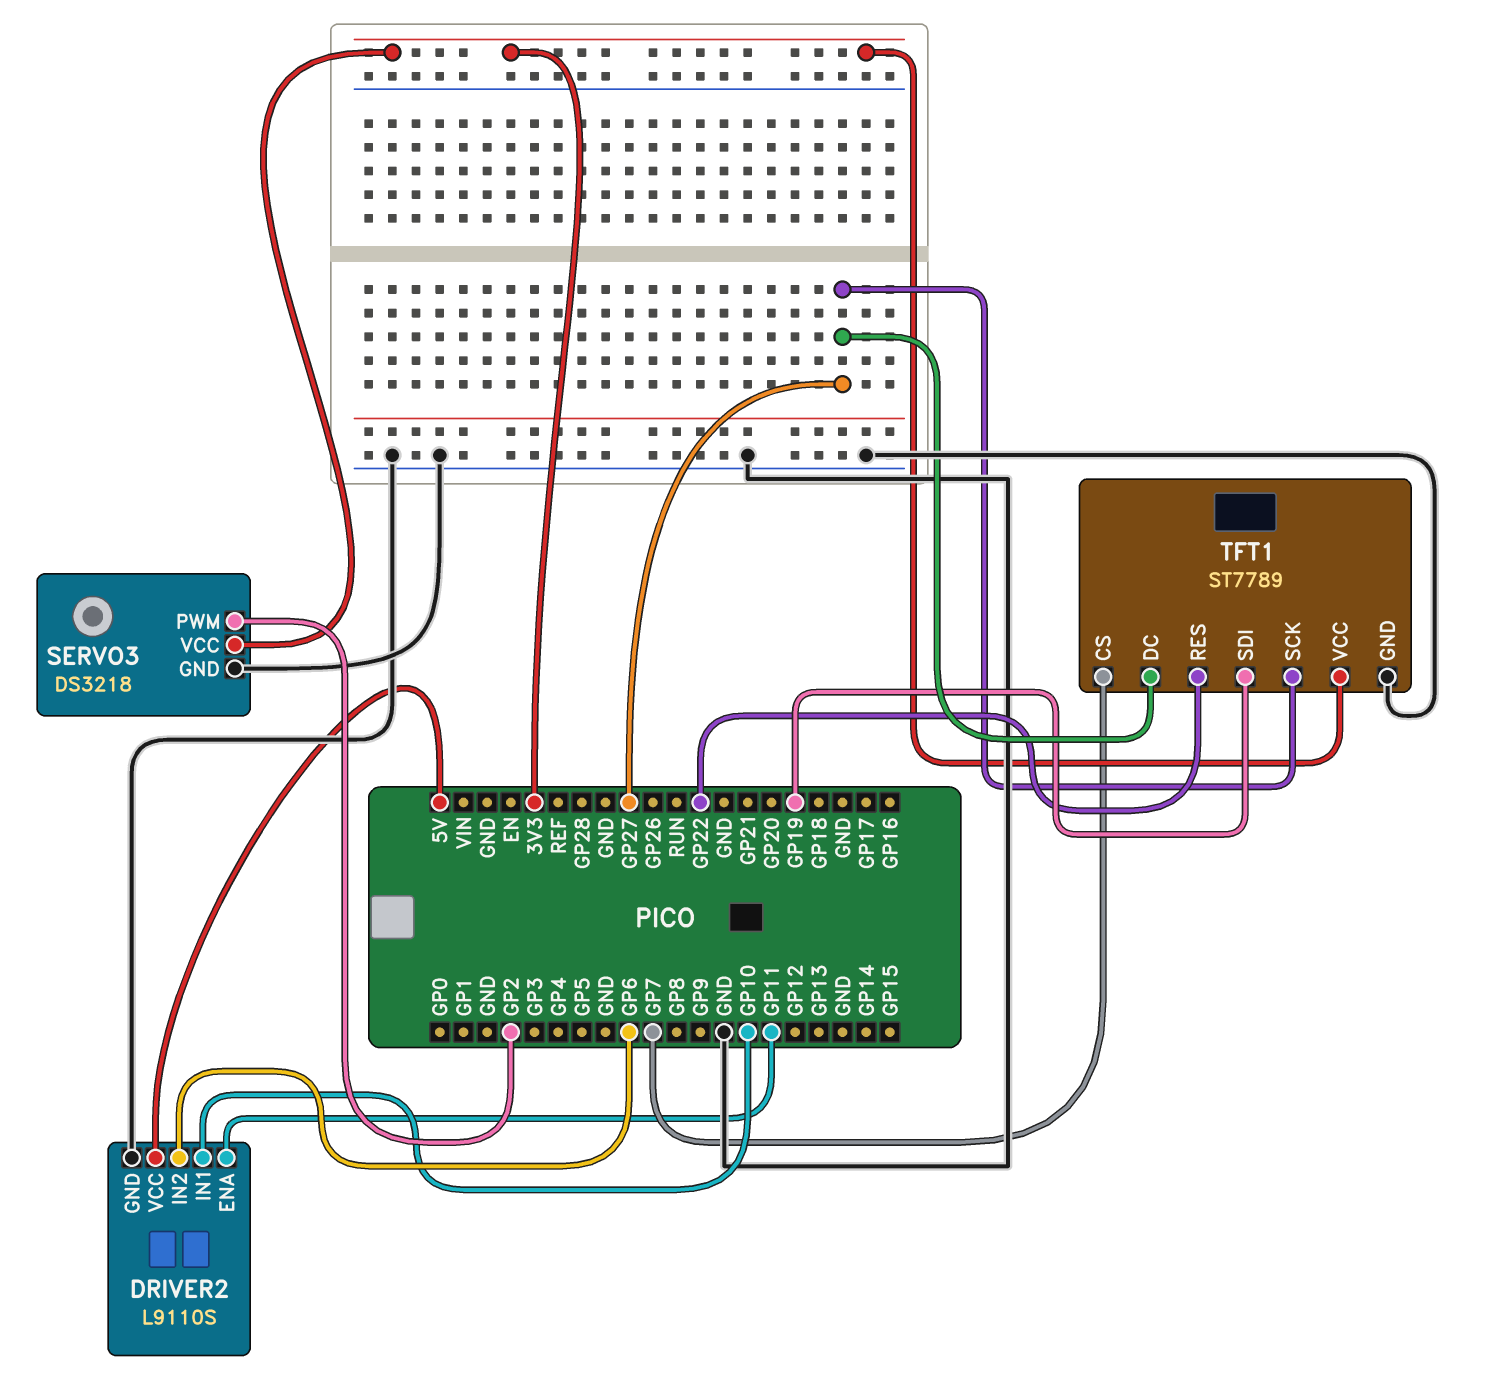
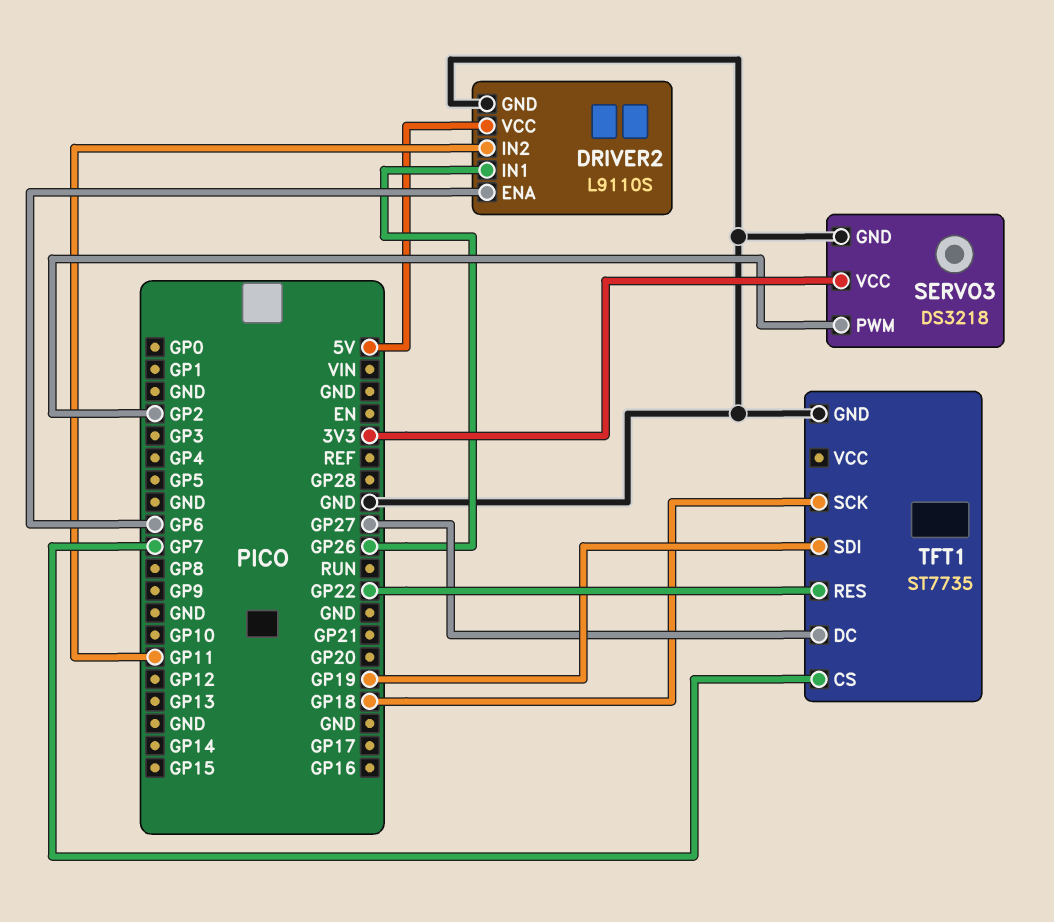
DRIVER2 pin ENA: GP11 -> GP6
DRIVER2 pin IN1: GP10 -> GP26
DRIVER2 pin IN2: GP6 -> GP11
TFT1: ST7789 -> ST7735
TFT1 pin SCK: GP27 -> GP18
TFT1 pin VCC: 3V3 -> none

